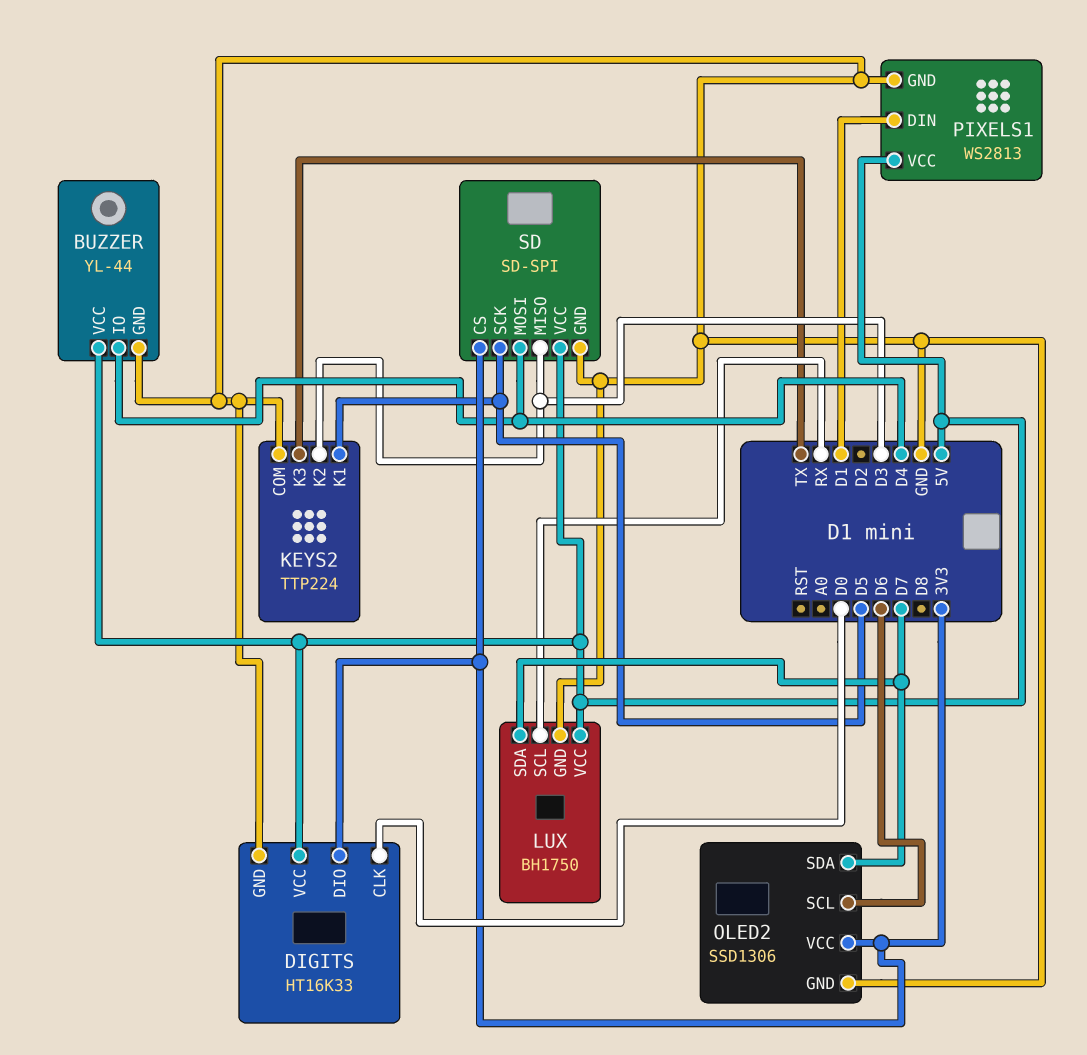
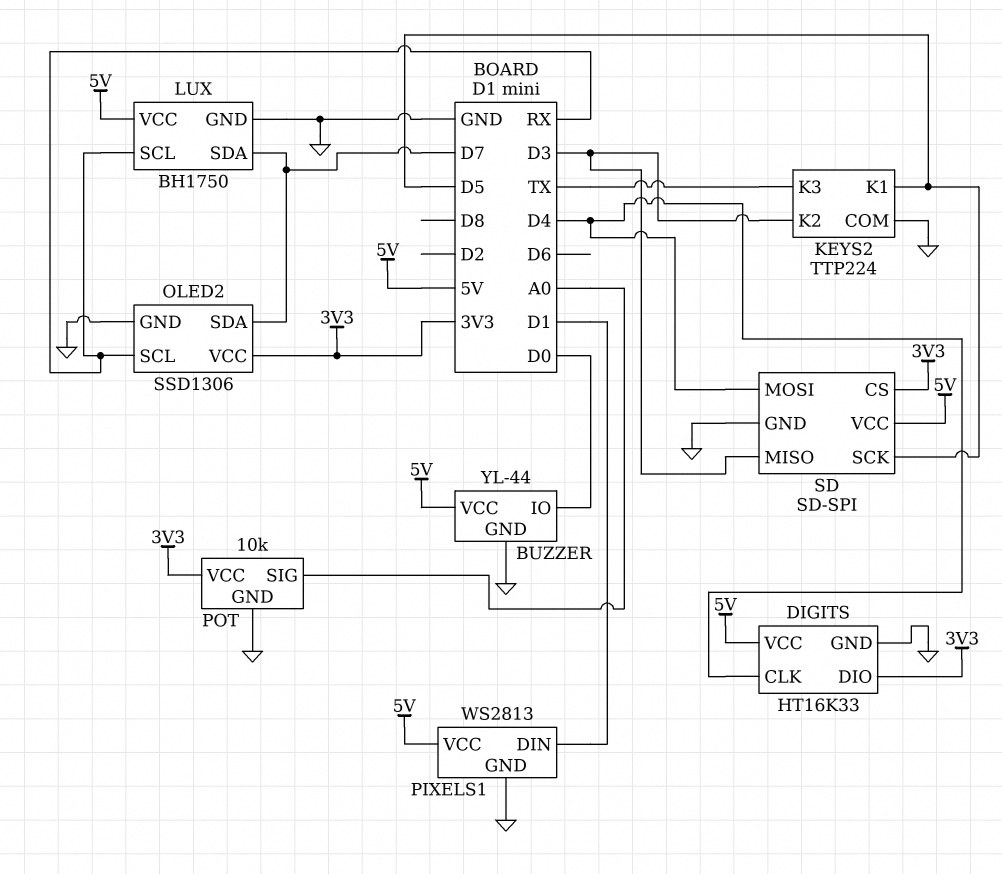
BUZZER pin IO: D4 -> D0
DIGITS pin CLK: D0 -> D4
OLED2 pin SCL: D6 -> RX
POT: none -> 10k
POT pin GND: none -> GND
POT pin SIG: none -> A0
POT pin VCC: none -> 3V3

